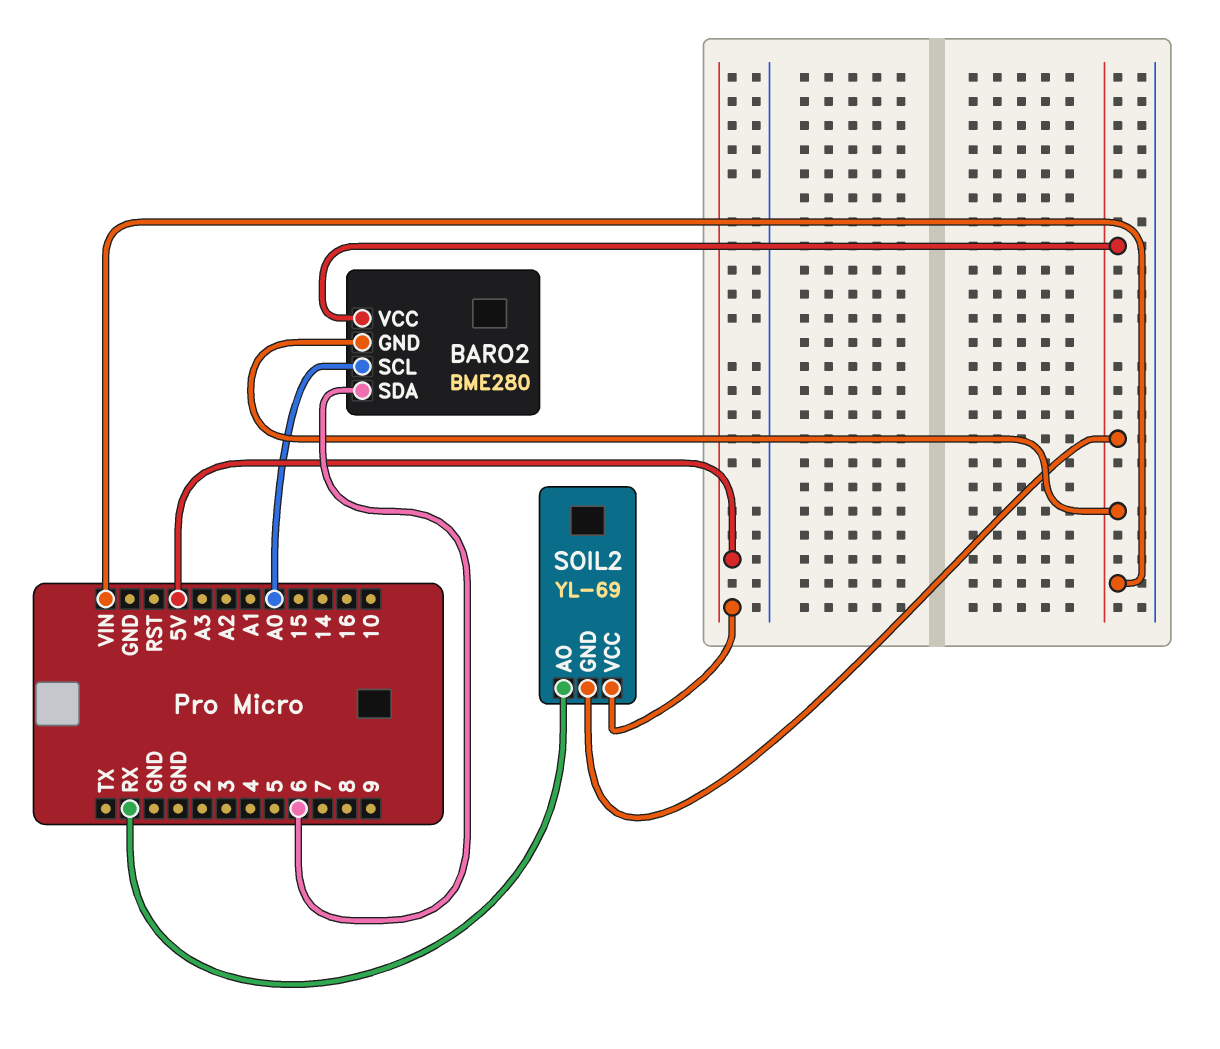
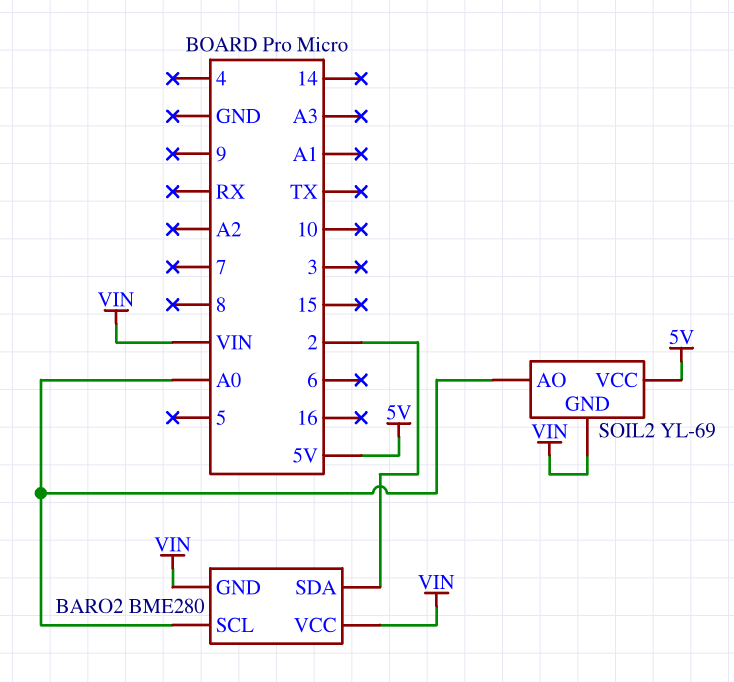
BARO2 pin SDA: 6 -> 2
SOIL2 pin AO: RX -> A0

